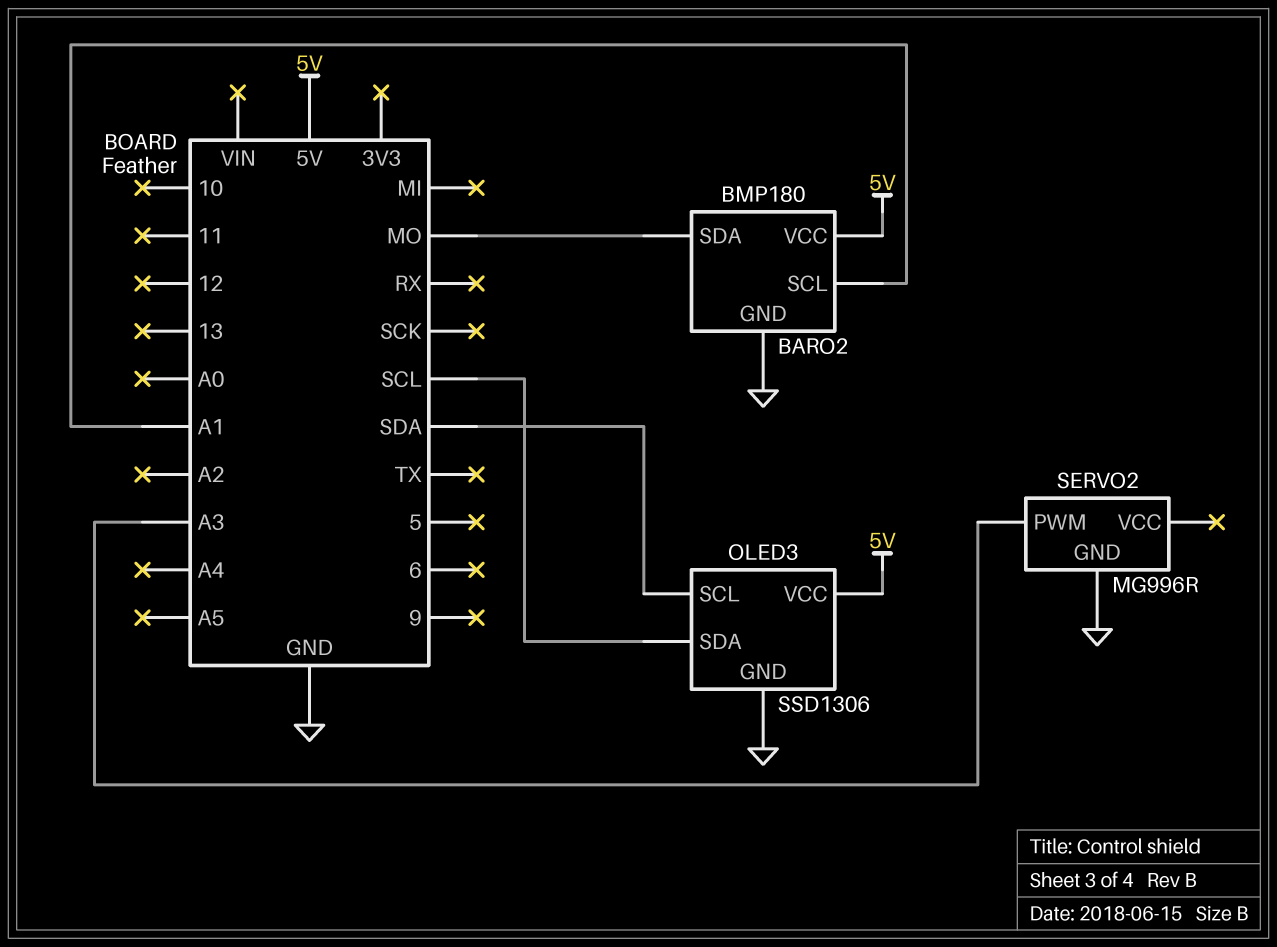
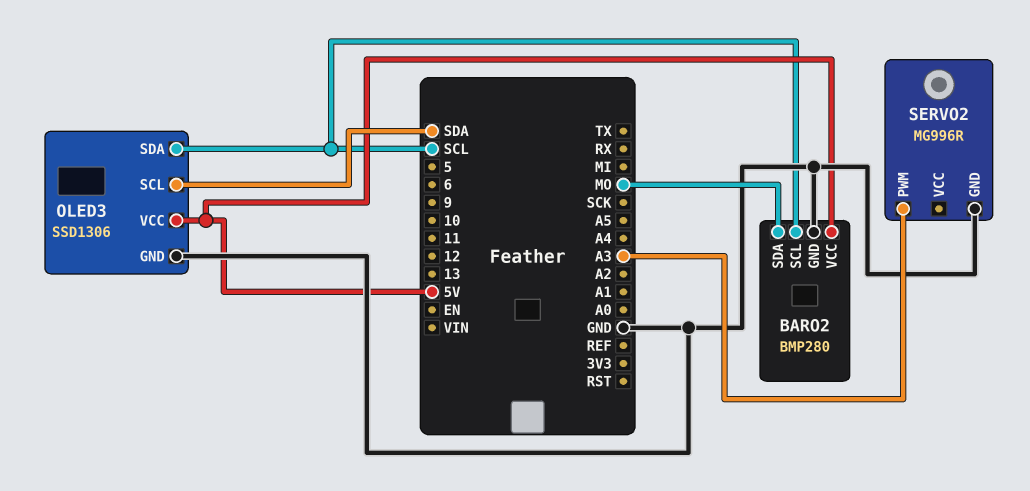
BARO2: BMP180 -> BMP280
BARO2 pin SCL: A1 -> SCL

